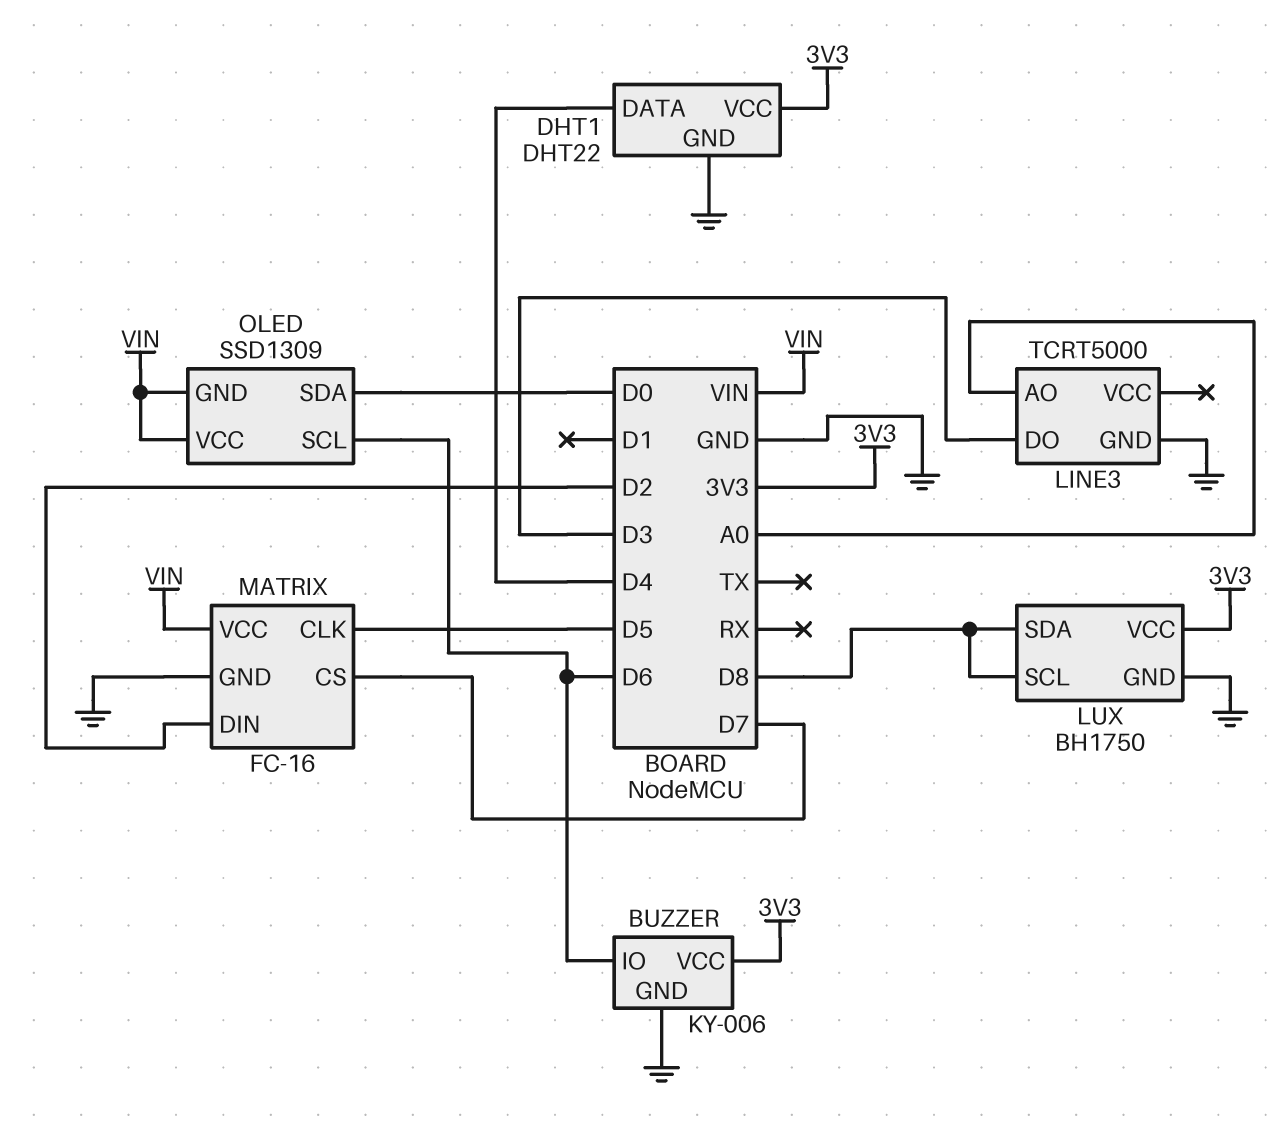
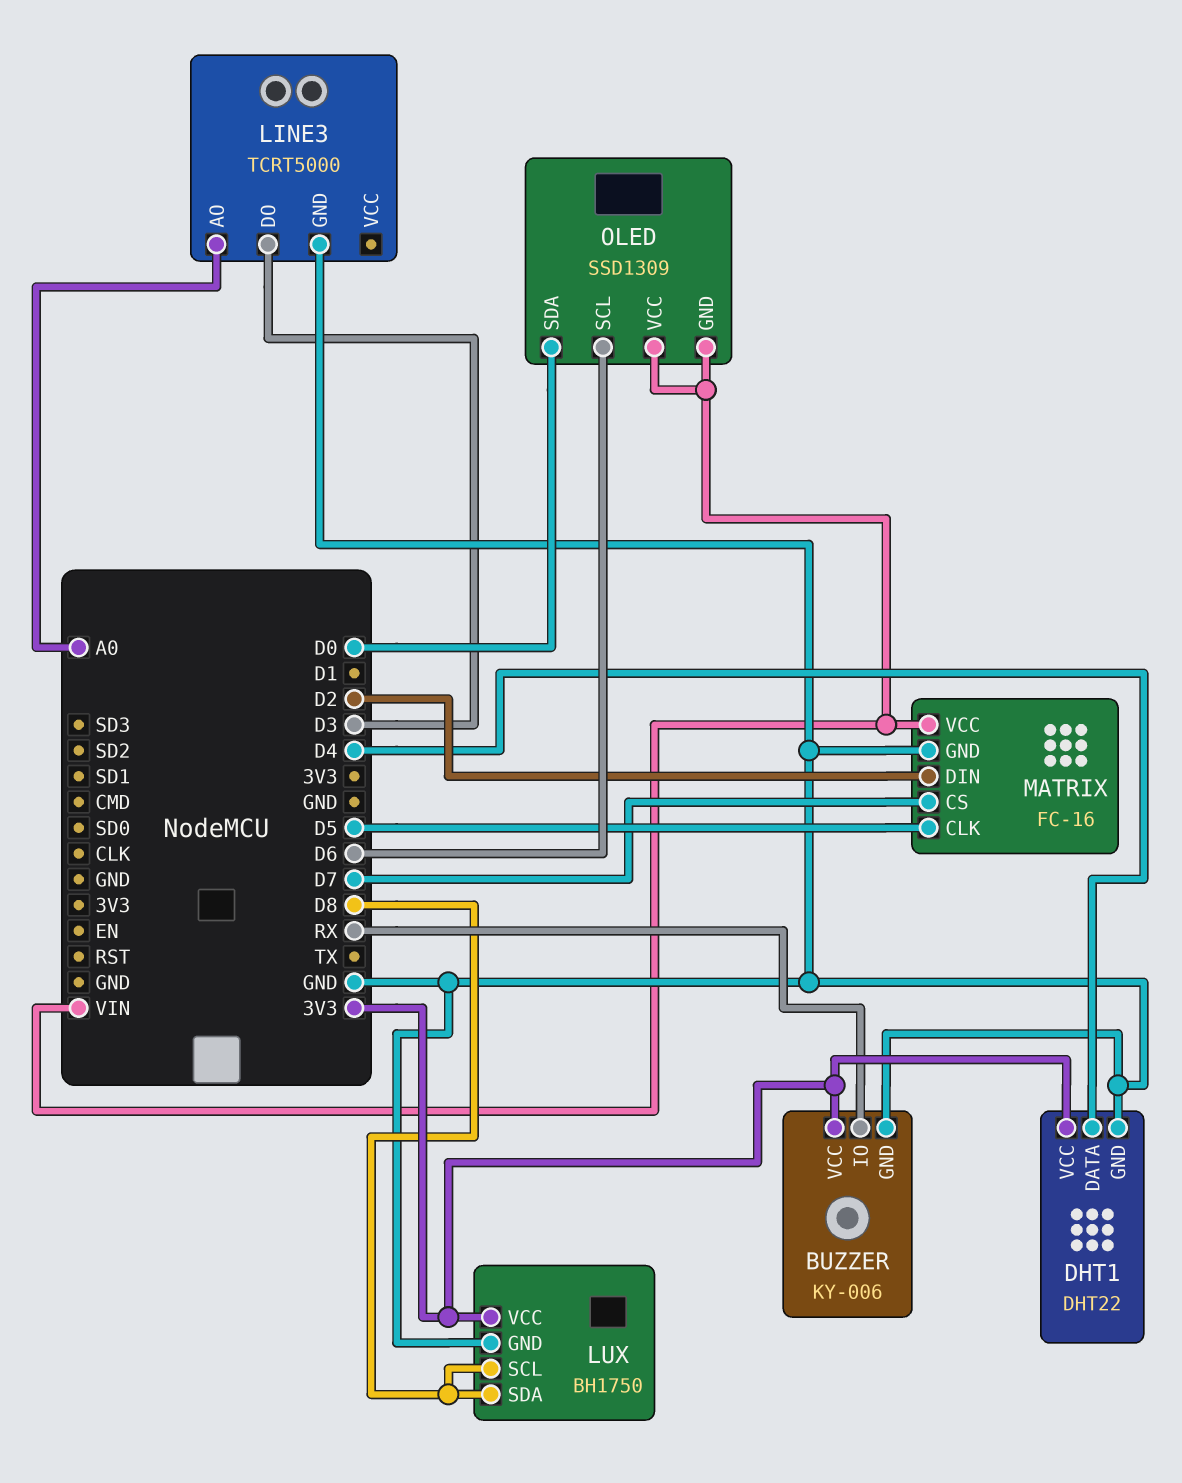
BUZZER pin IO: D6 -> RX

